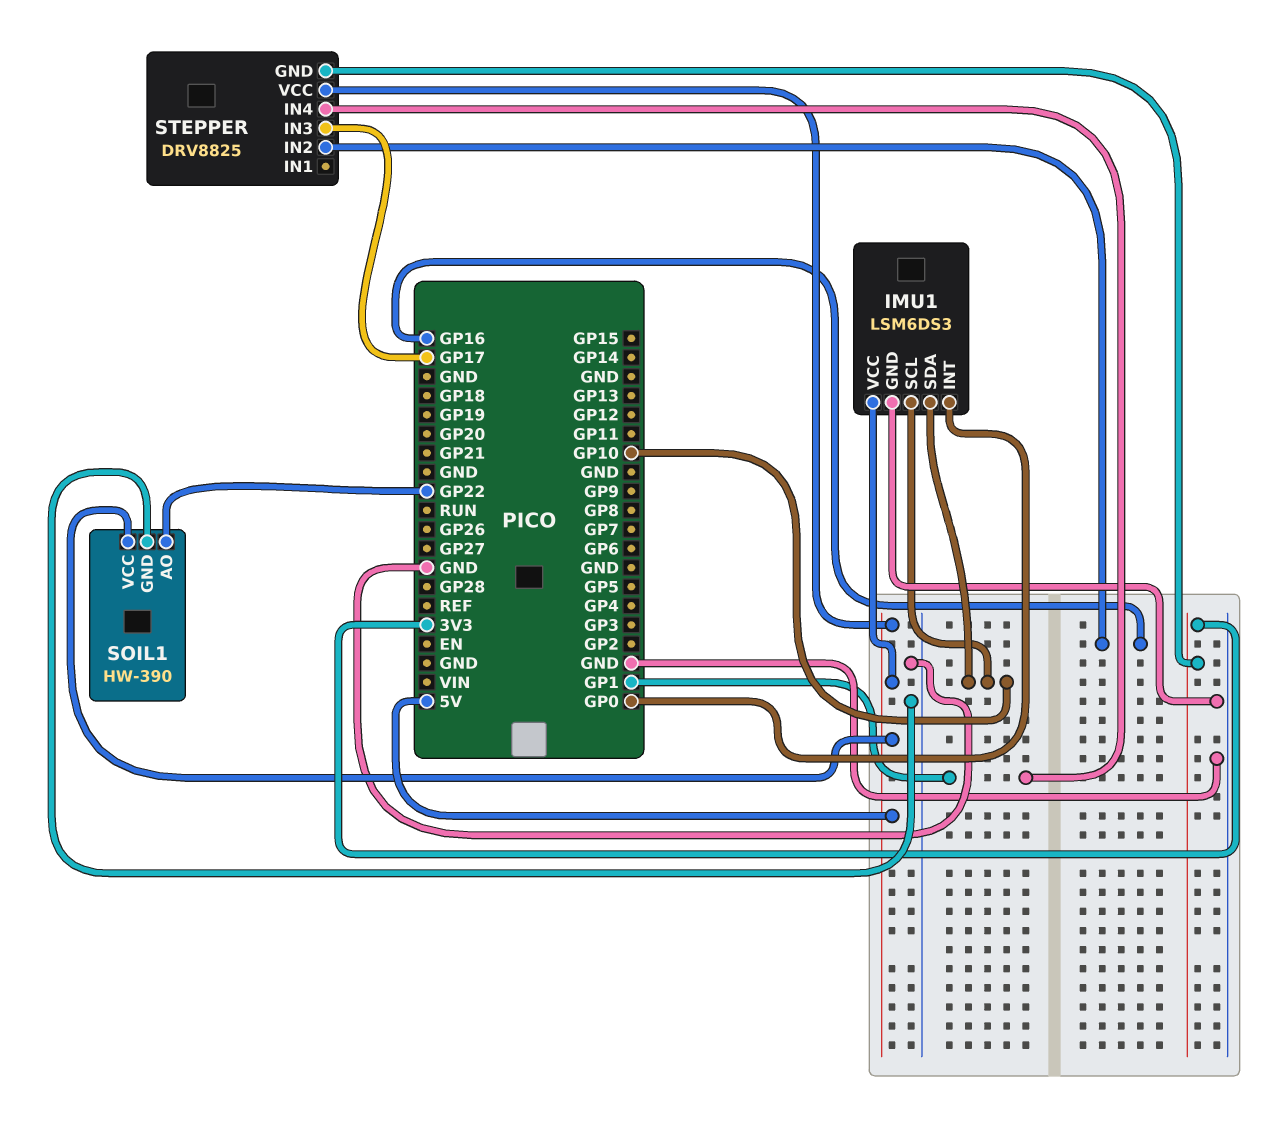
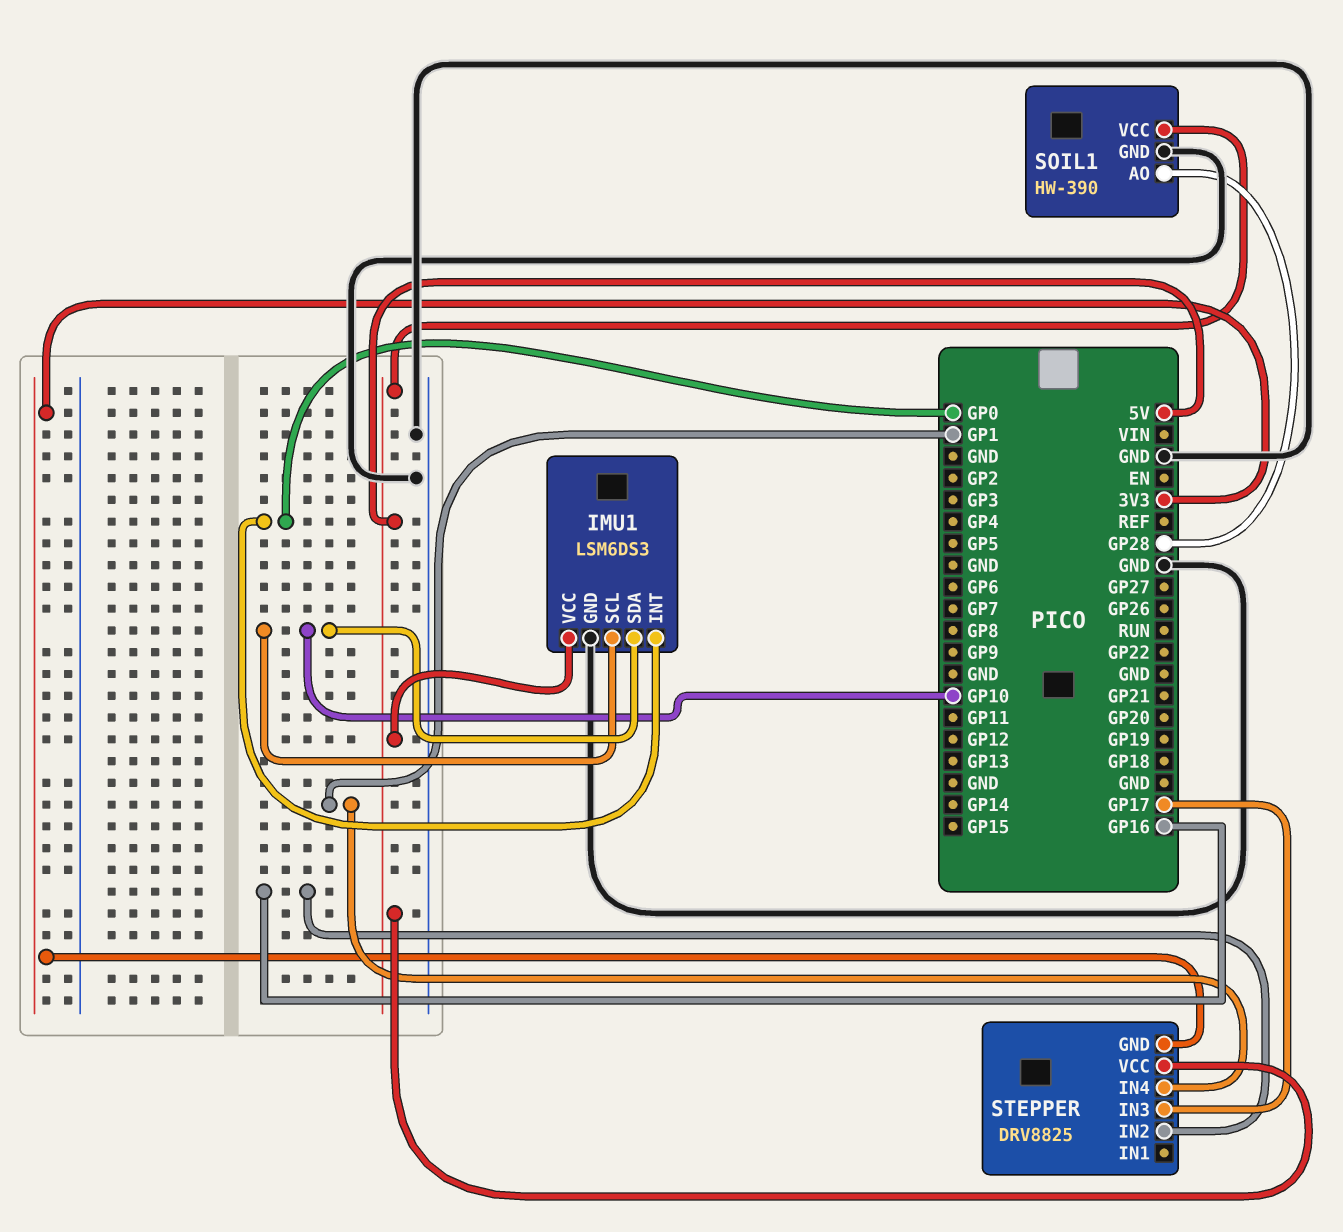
SOIL1 pin AO: GP22 -> GP28

